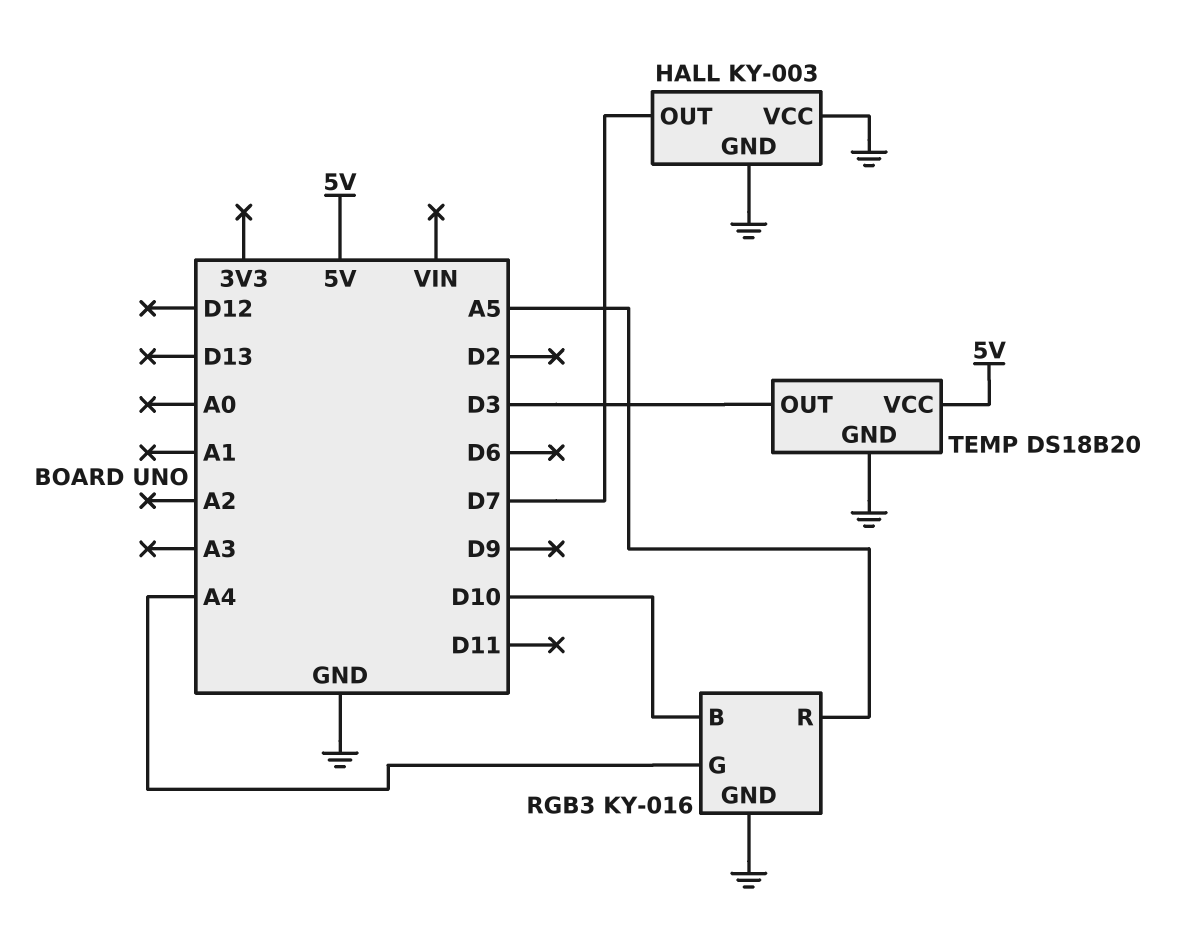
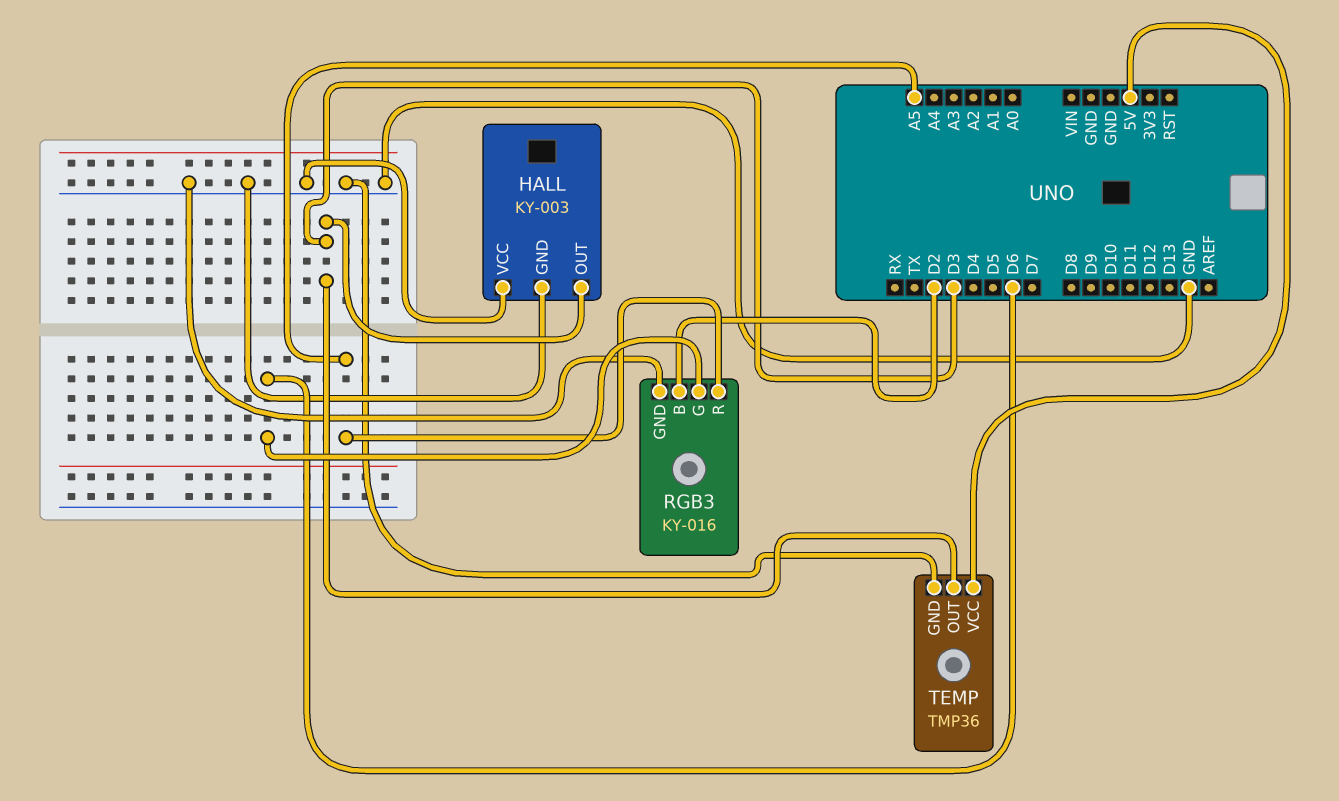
HALL pin OUT: D7 -> D3
RGB3 pin B: D10 -> D2
RGB3 pin G: A4 -> D6
TEMP: DS18B20 -> TMP36

